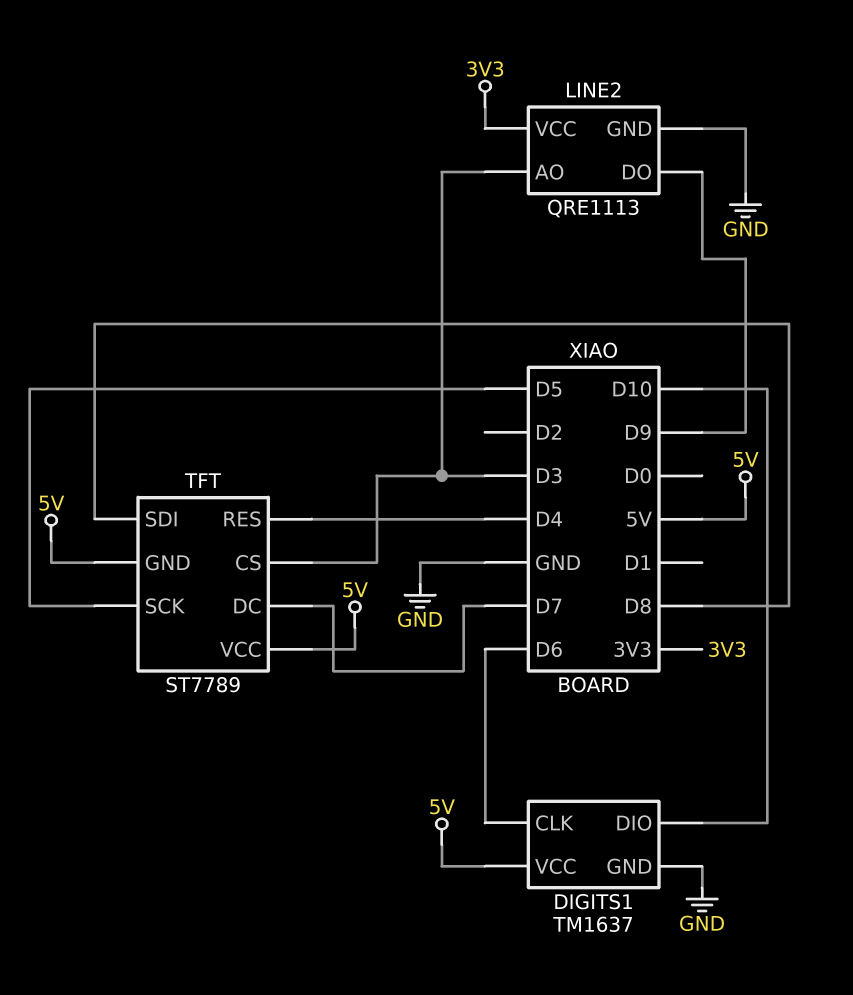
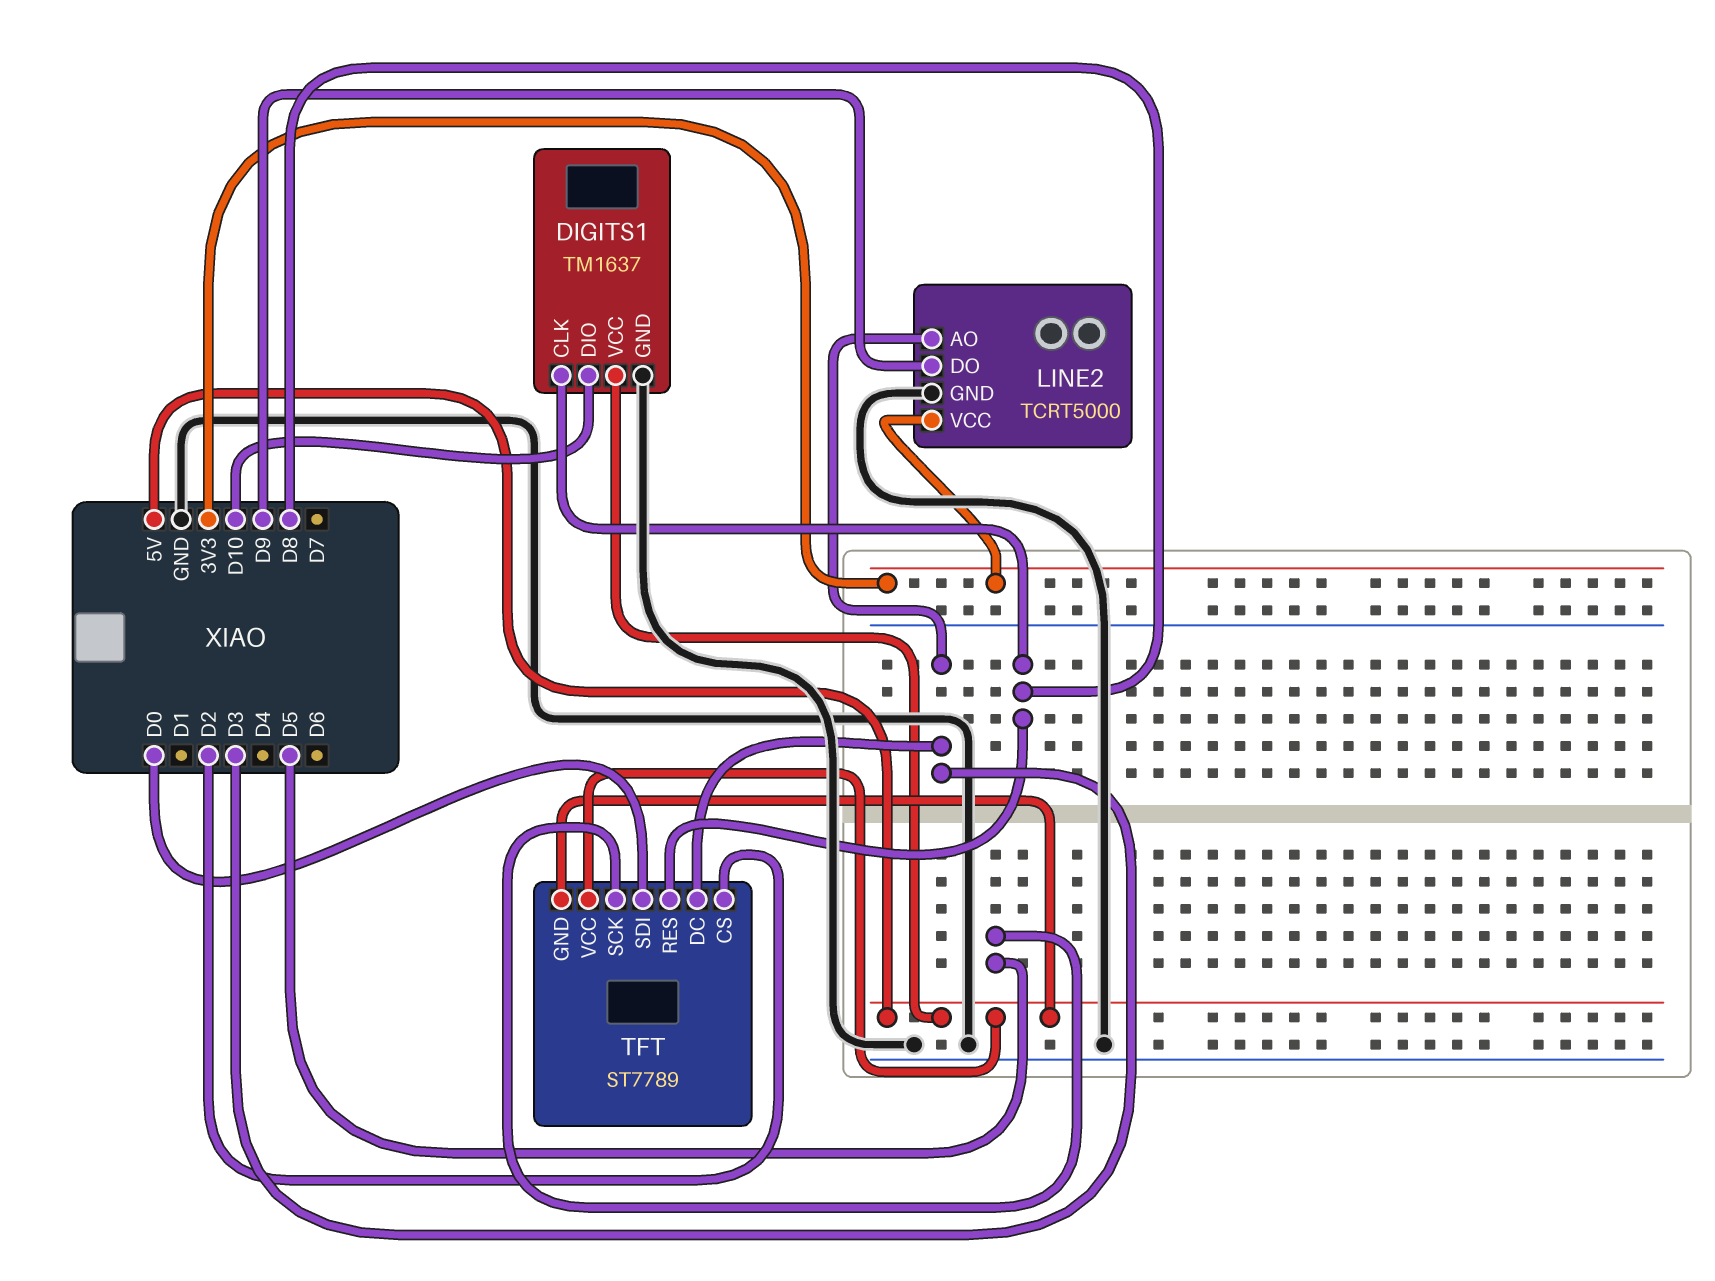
DIGITS1 pin CLK: D6 -> D8
LINE2: QRE1113 -> TCRT5000
TFT pin CS: D3 -> D2
TFT pin DC: D7 -> D3
TFT pin RES: D4 -> D8
TFT pin SDI: D8 -> D0

